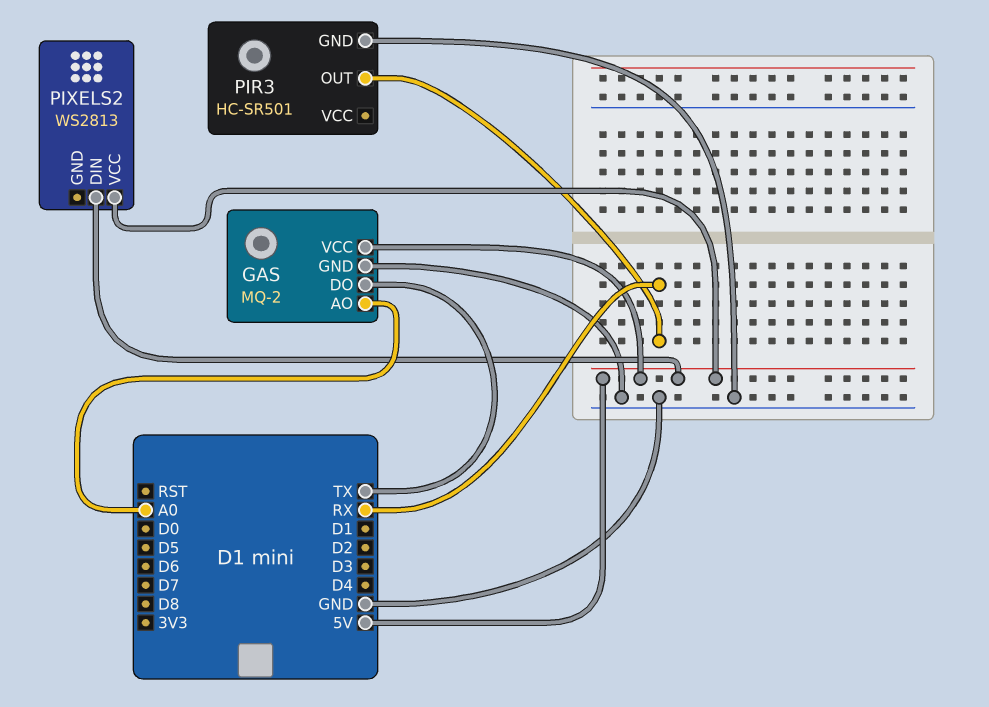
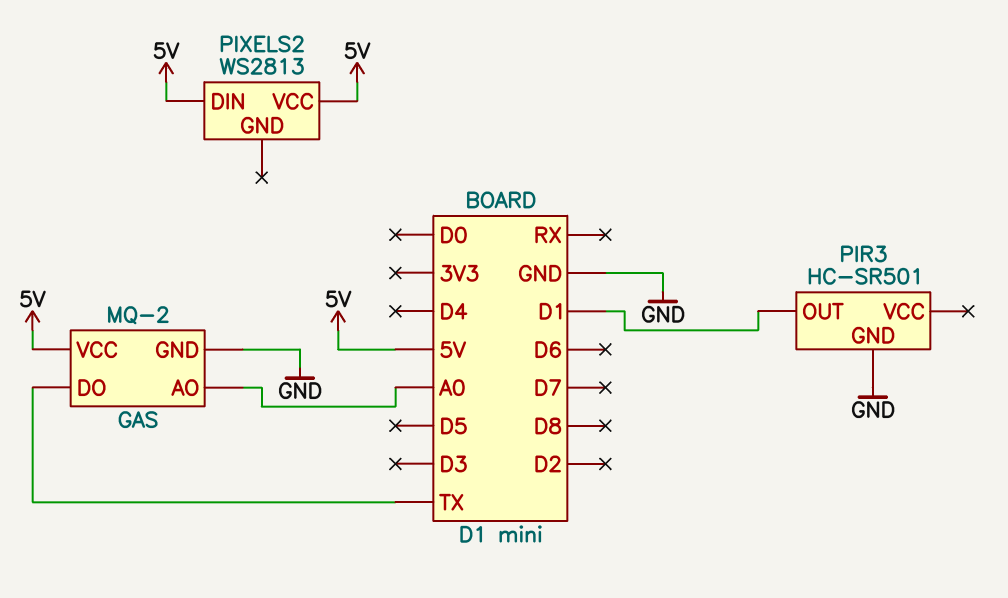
PIR3 pin OUT: RX -> D1

